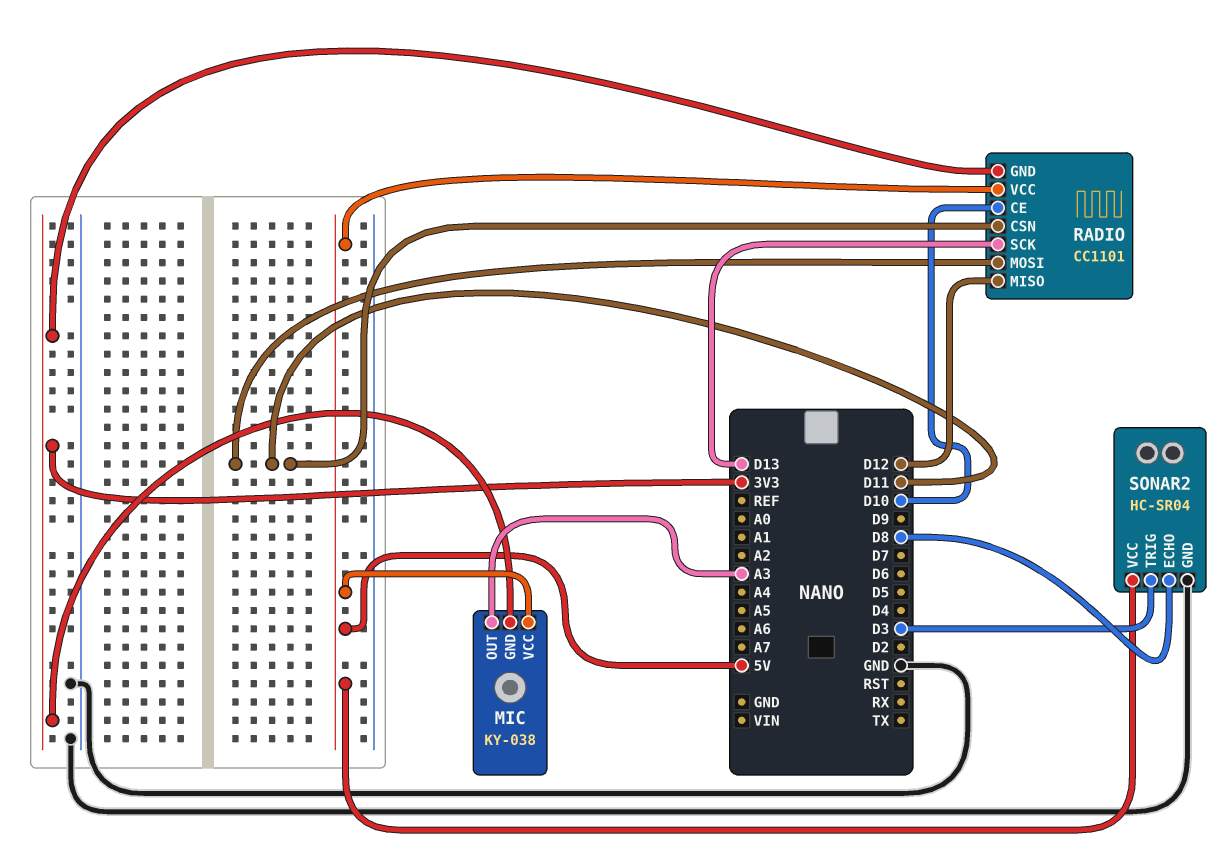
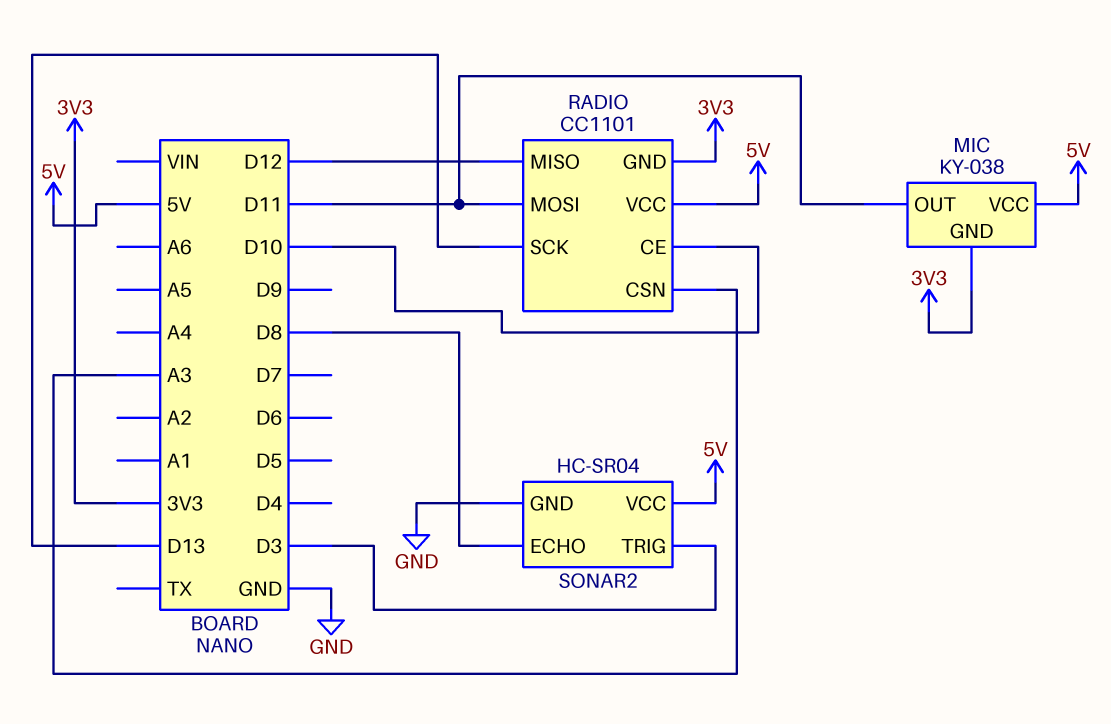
MIC pin OUT: A3 -> D11
RADIO pin CSN: D11 -> A3

